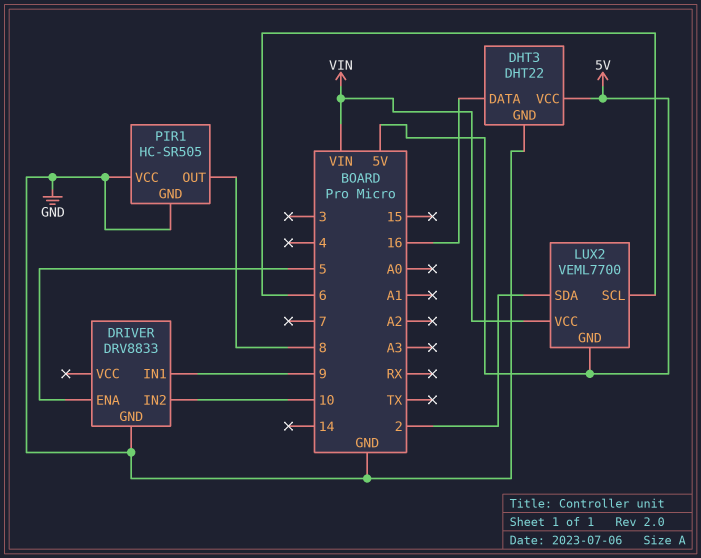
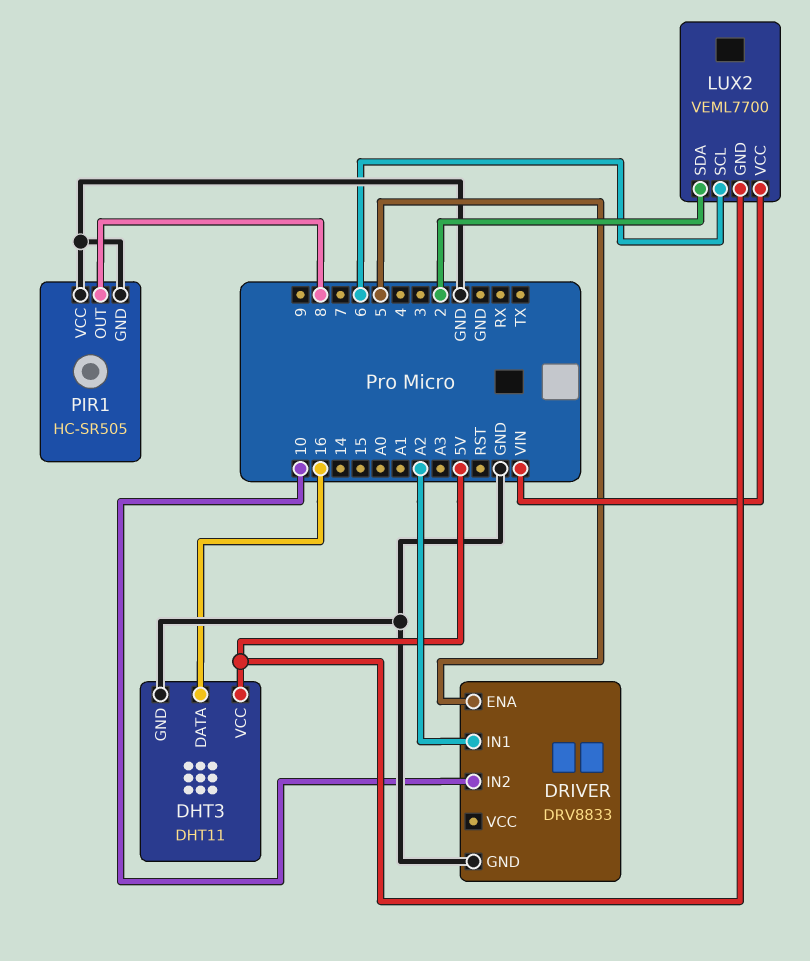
DHT3: DHT22 -> DHT11
DRIVER pin IN1: 9 -> A2

